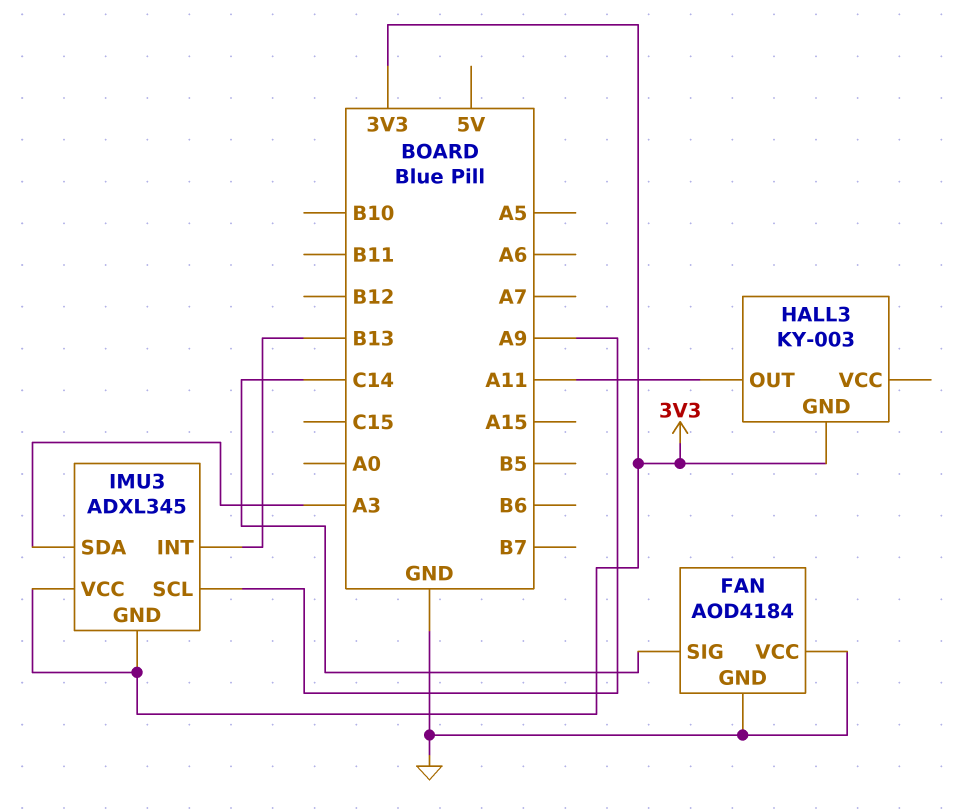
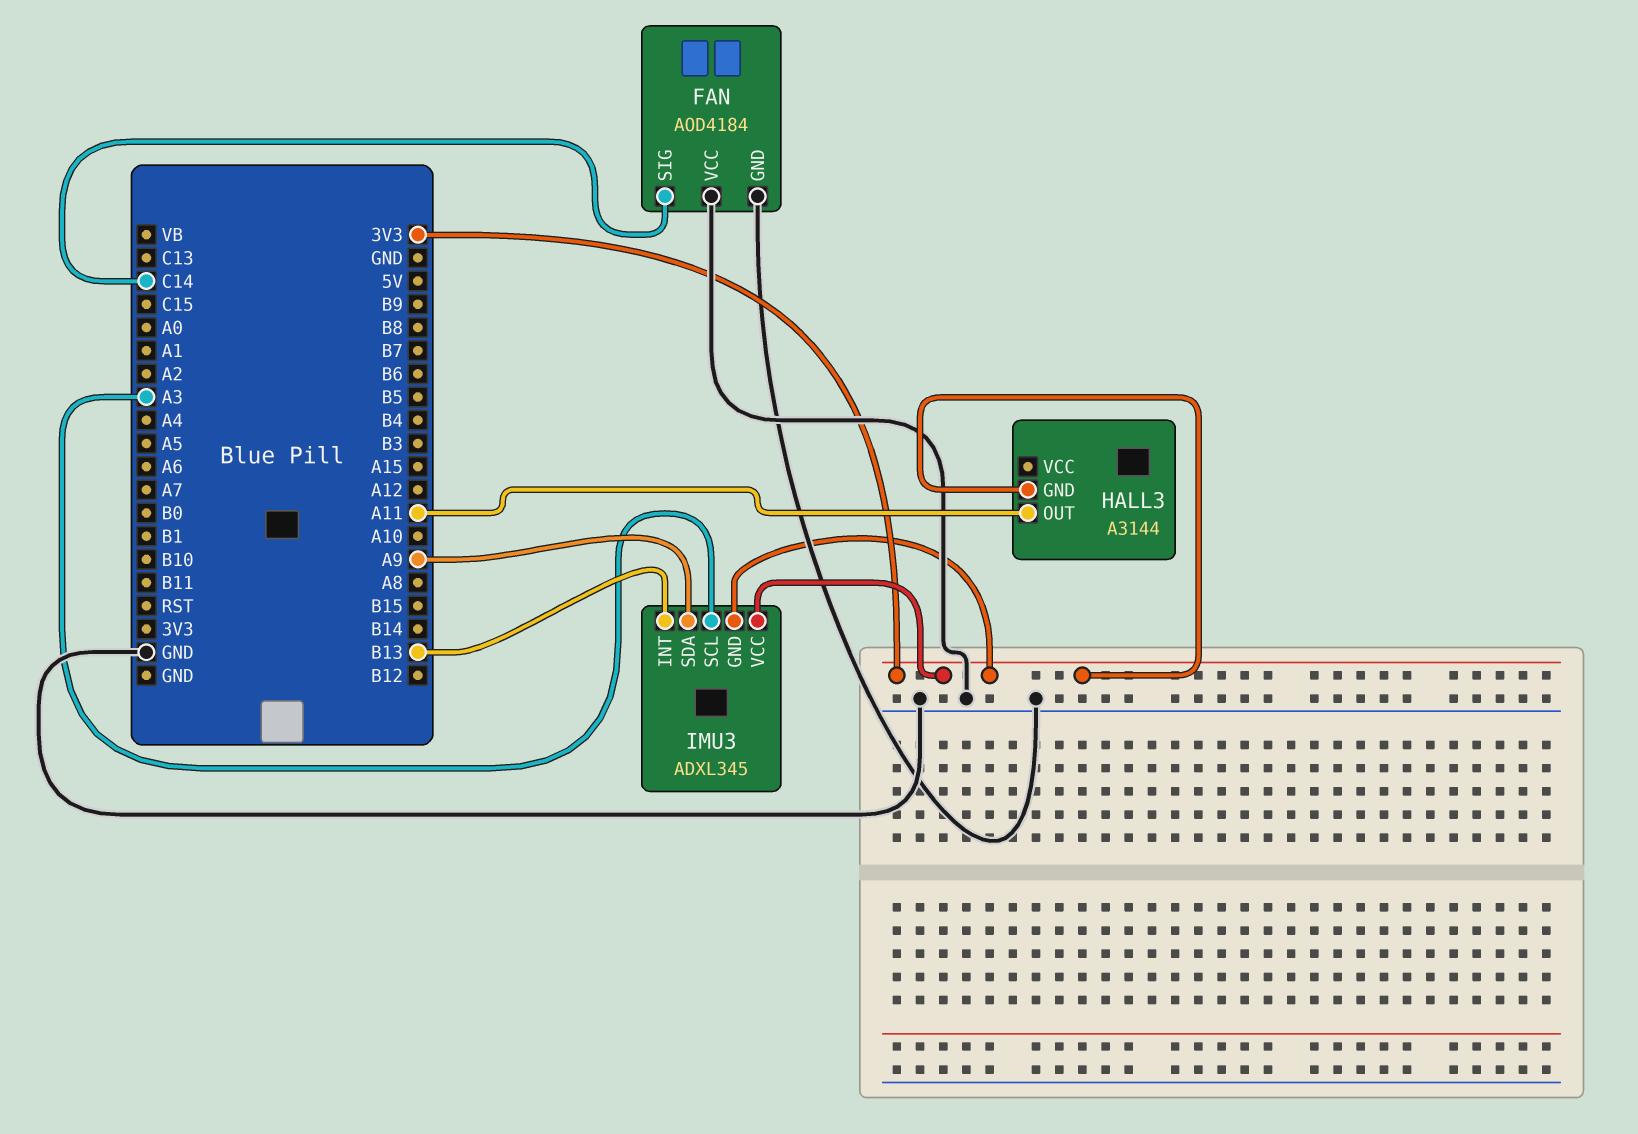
HALL3: KY-003 -> A3144
IMU3 pin SCL: A9 -> A3
IMU3 pin SDA: A3 -> A9

